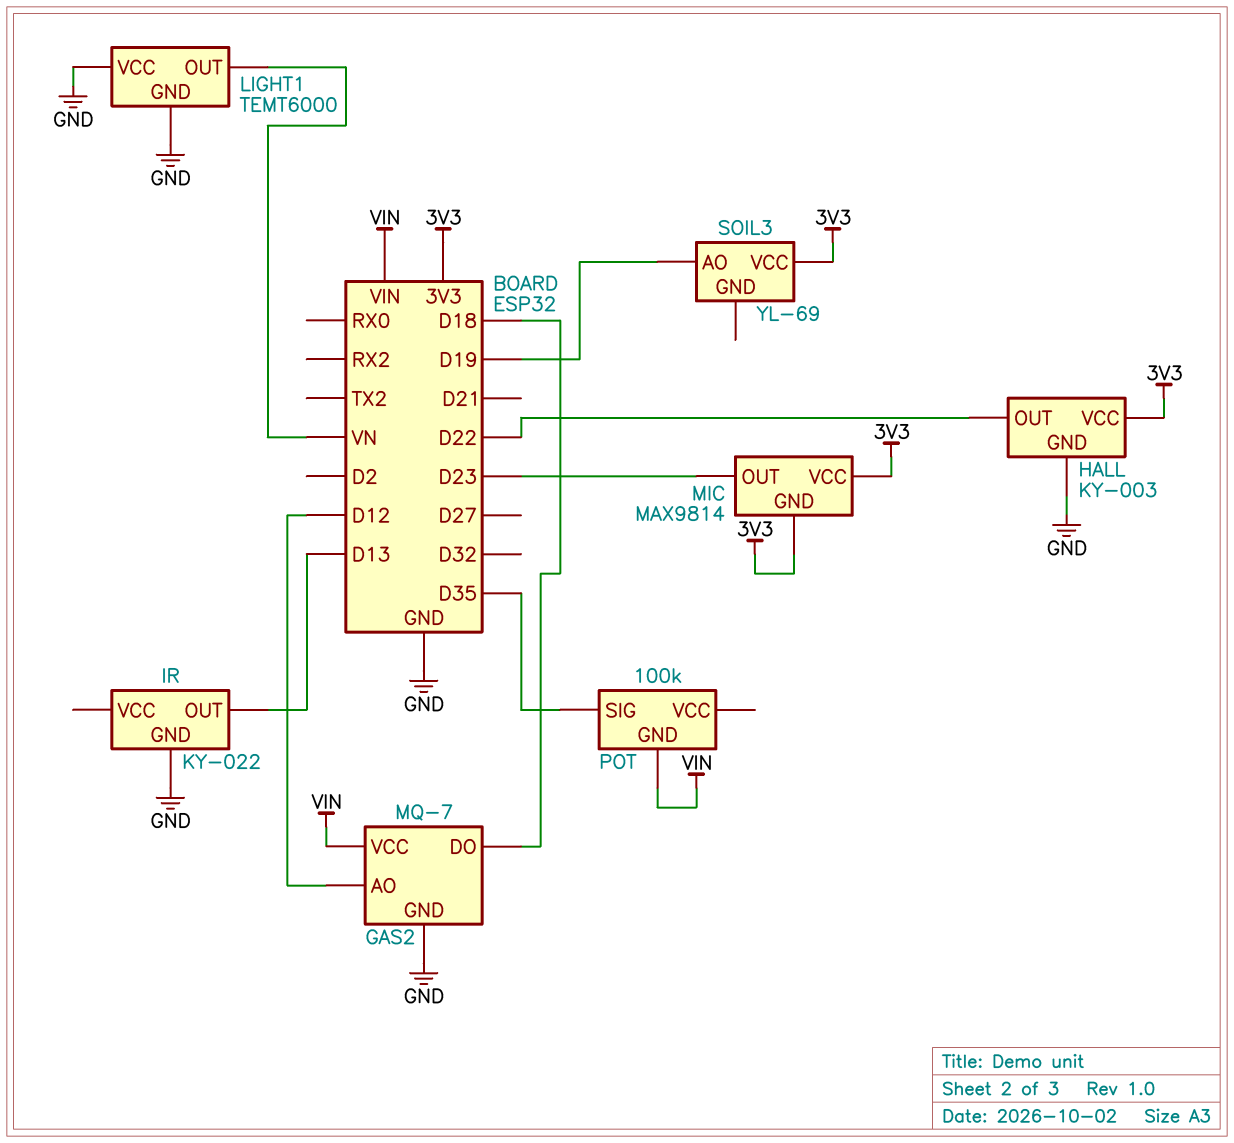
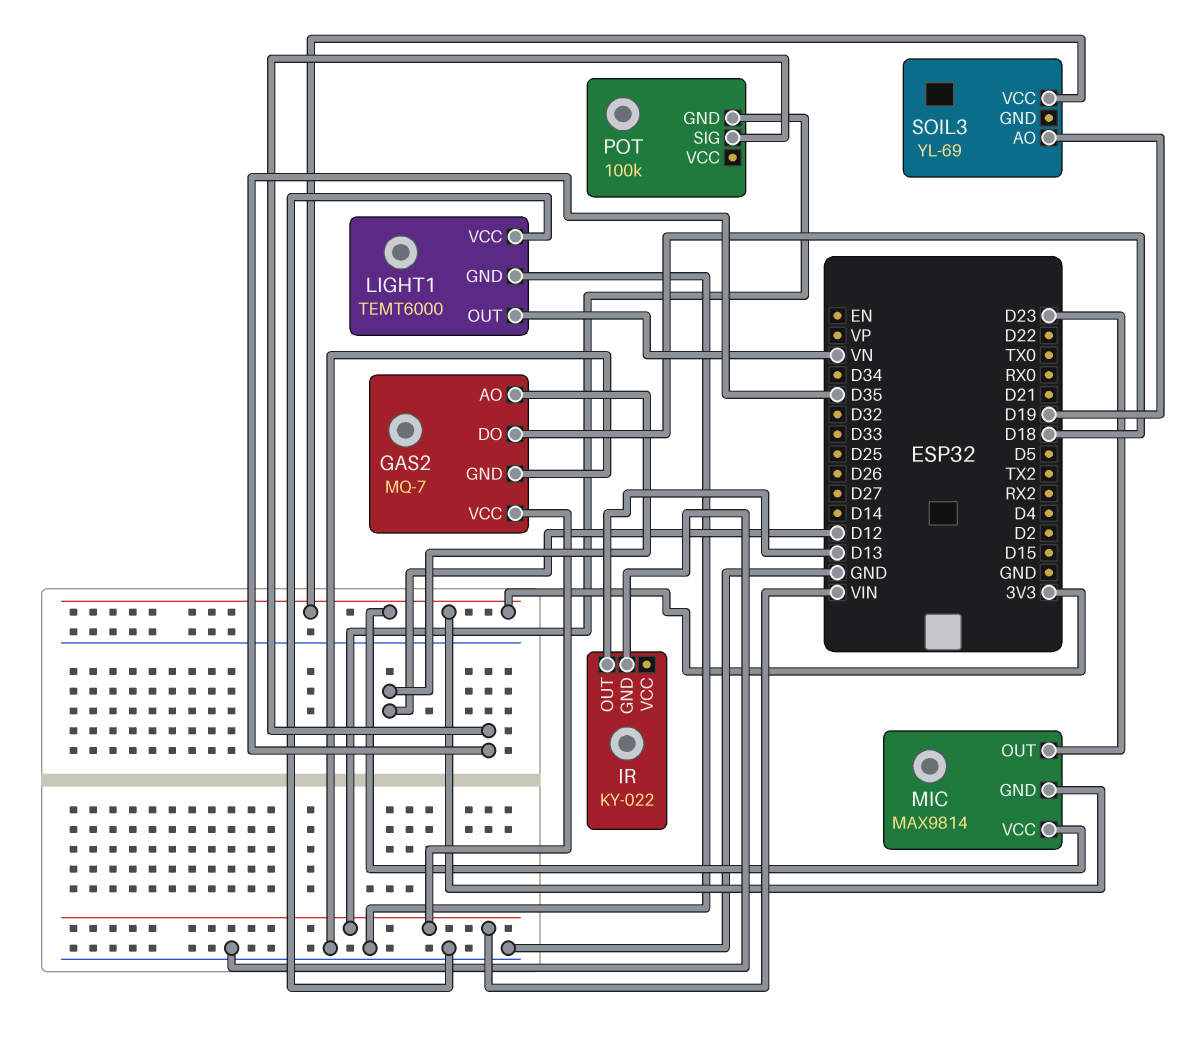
HALL: KY-003 -> none
HALL pin GND: GND -> none
HALL pin OUT: D22 -> none
HALL pin VCC: 3V3 -> none

